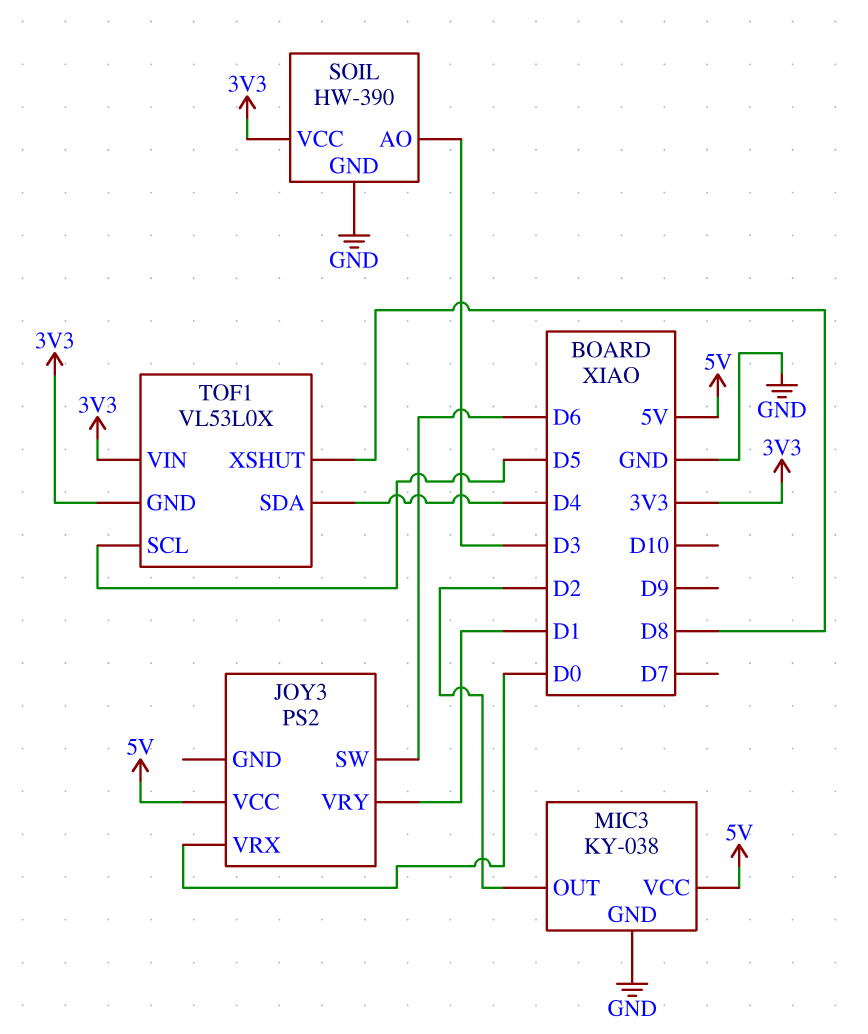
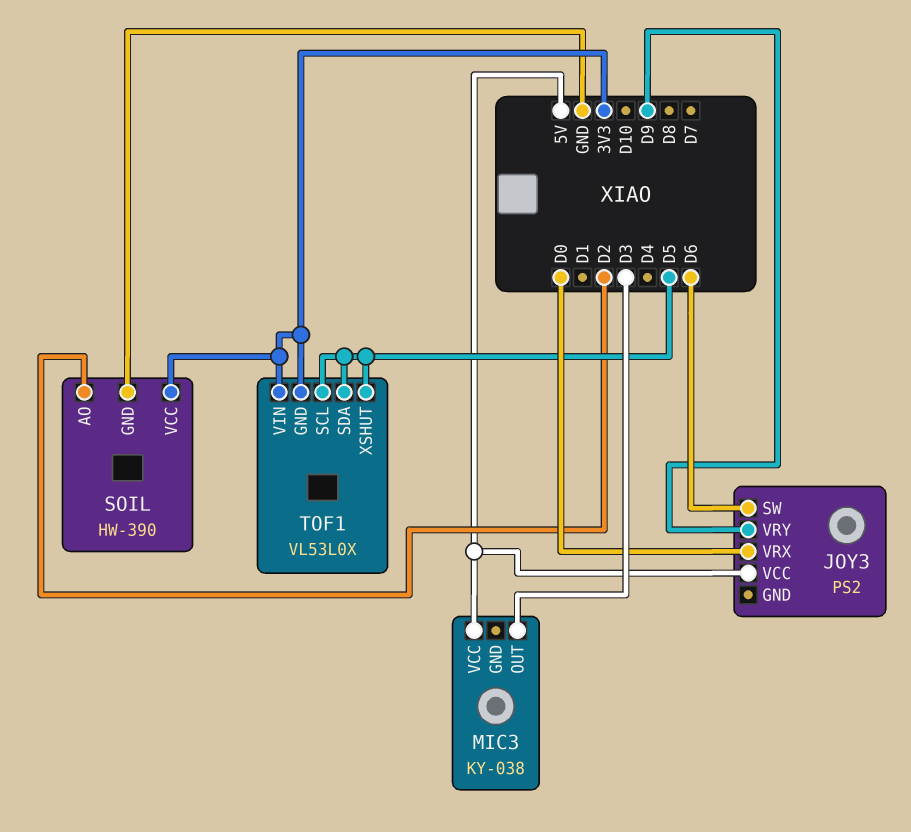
JOY3 pin VRY: D1 -> D9
MIC3 pin GND: GND -> none
MIC3 pin OUT: D2 -> D3
SOIL pin AO: D3 -> D2
TOF1 pin SDA: D4 -> D5
TOF1 pin XSHUT: D8 -> D5

